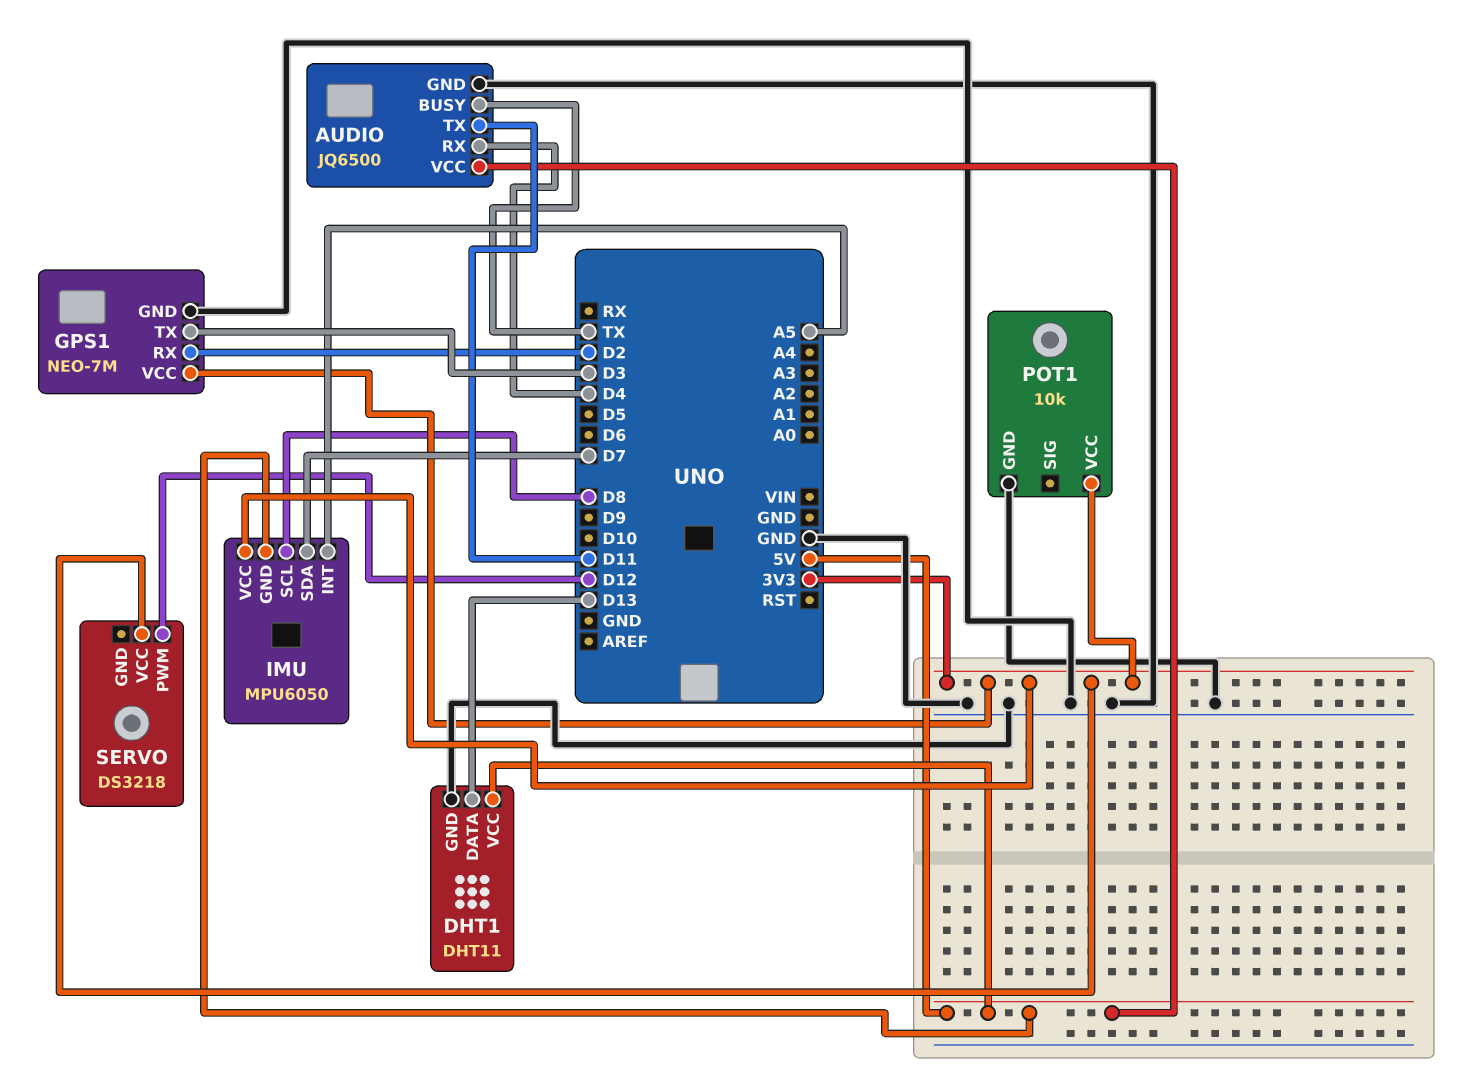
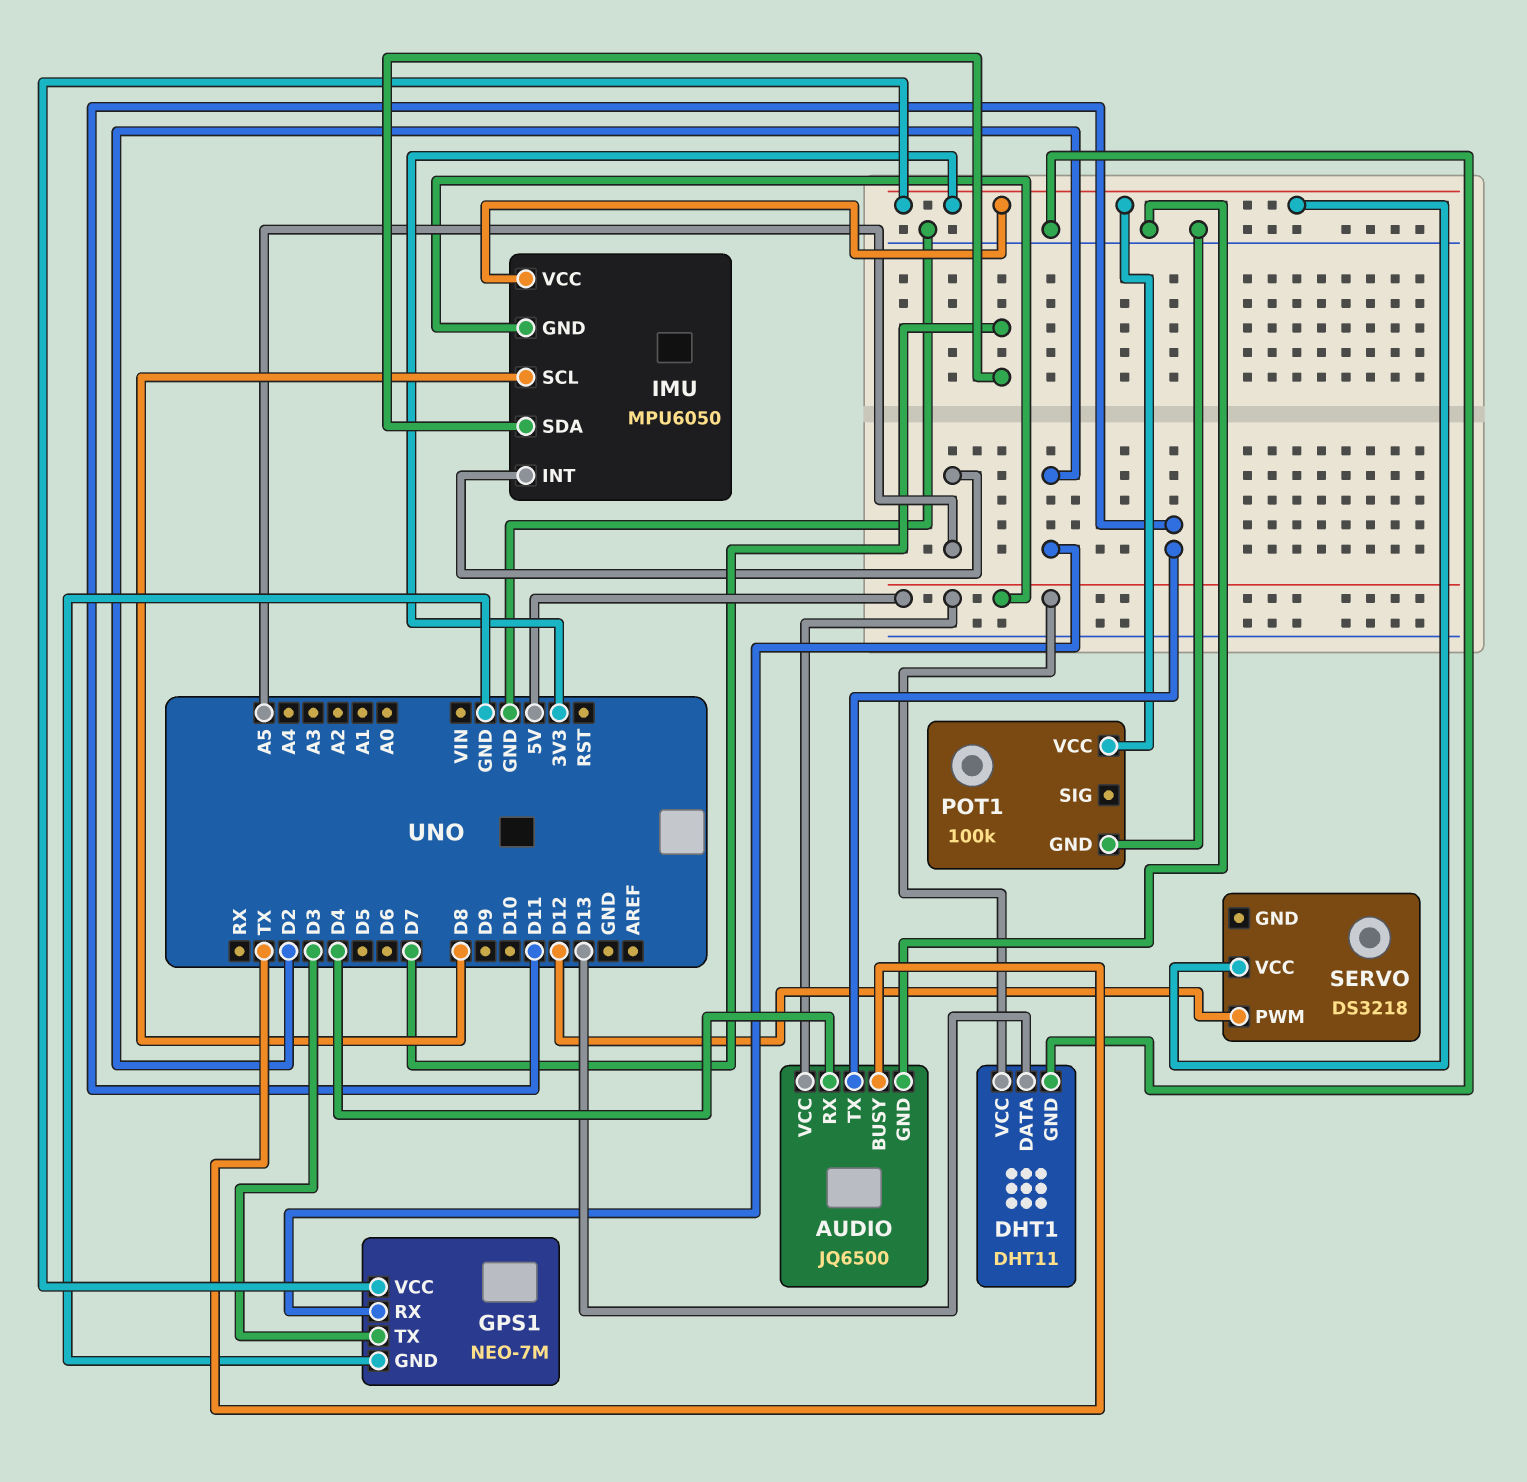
POT1: 10k -> 100k

